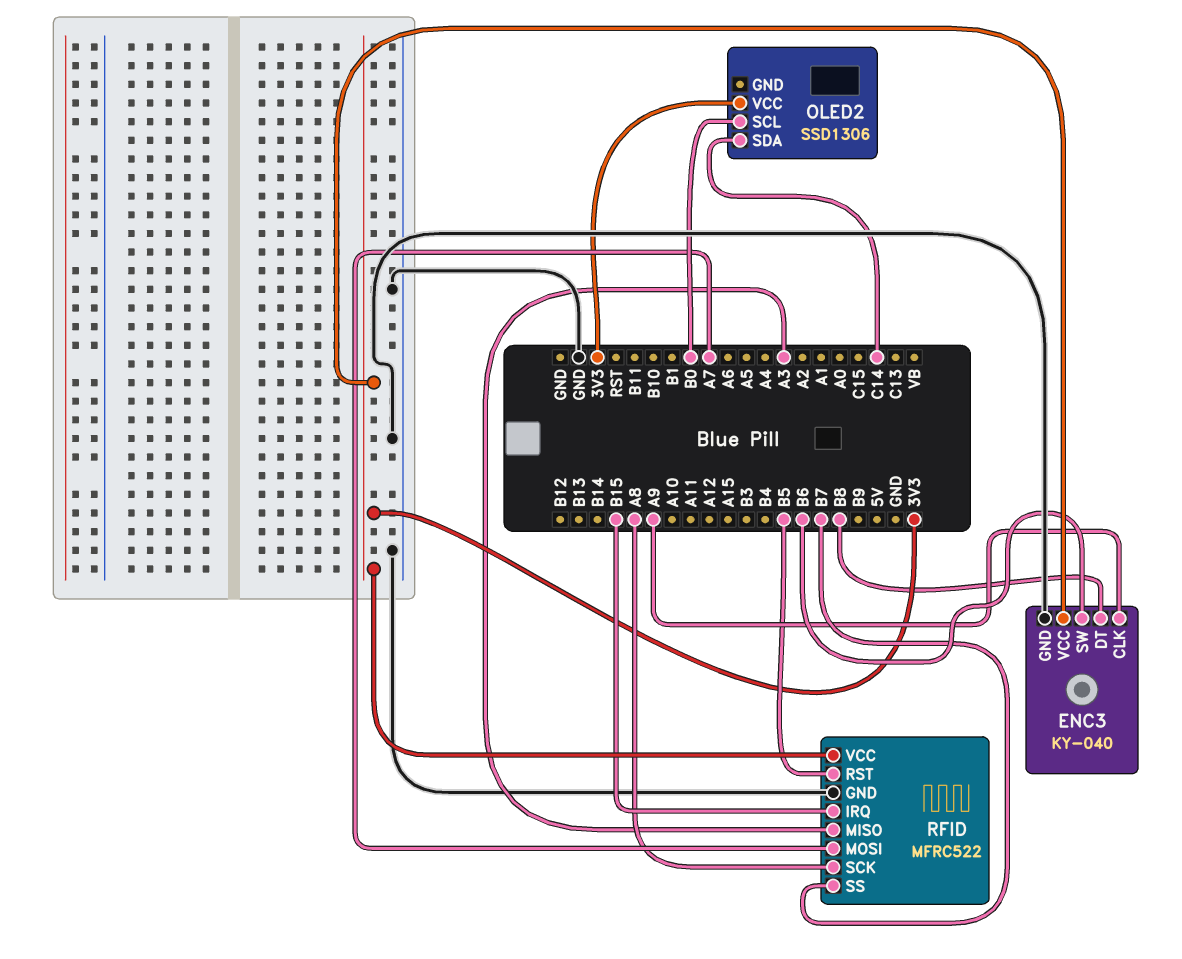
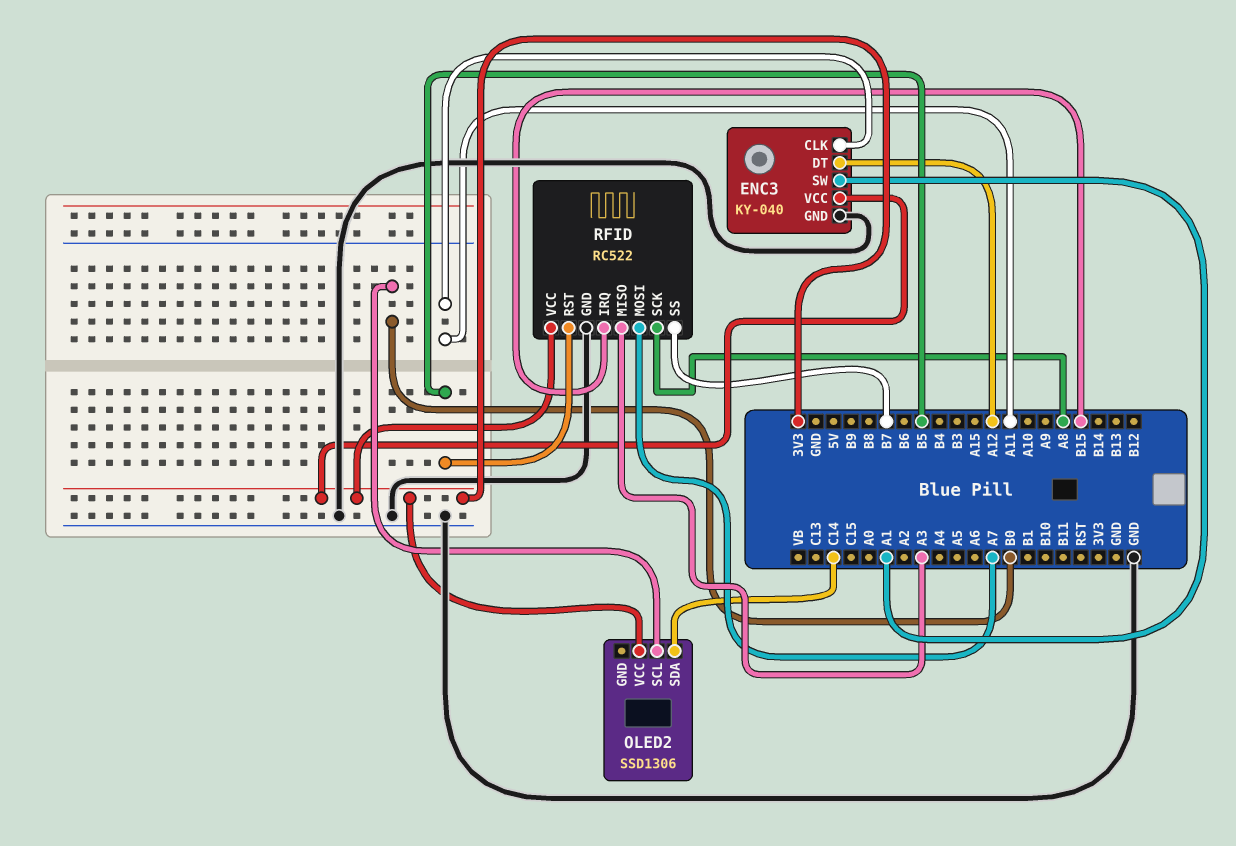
ENC3 pin CLK: A9 -> A11
ENC3 pin DT: B8 -> A12
ENC3 pin SW: B6 -> A1
RFID: MFRC522 -> RC522

